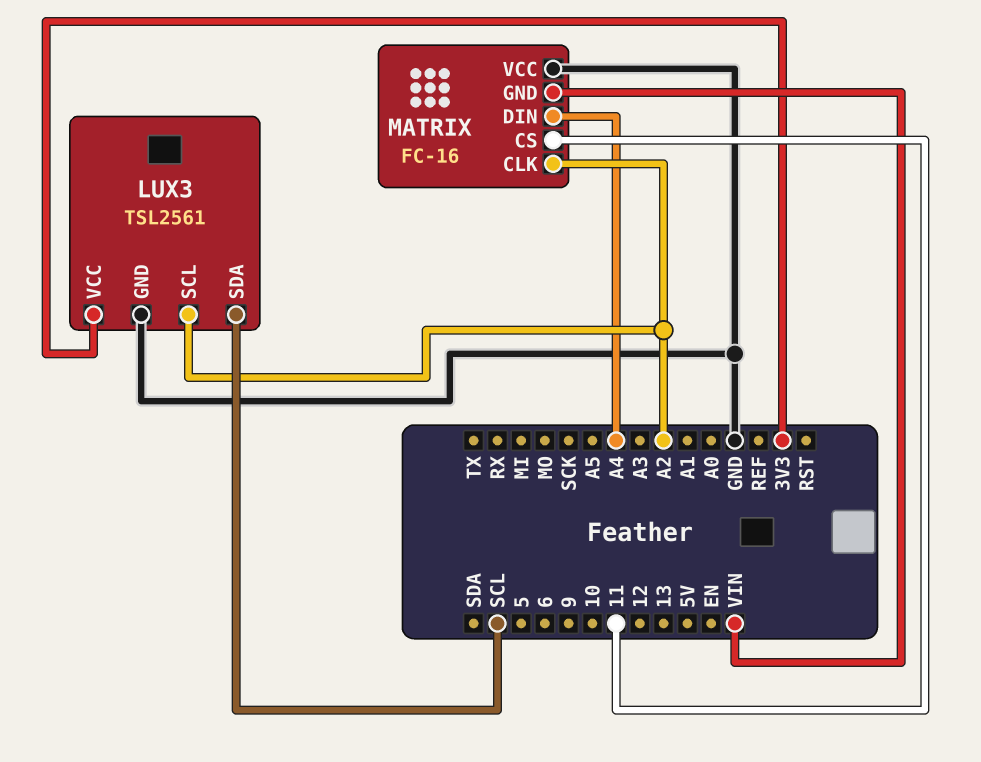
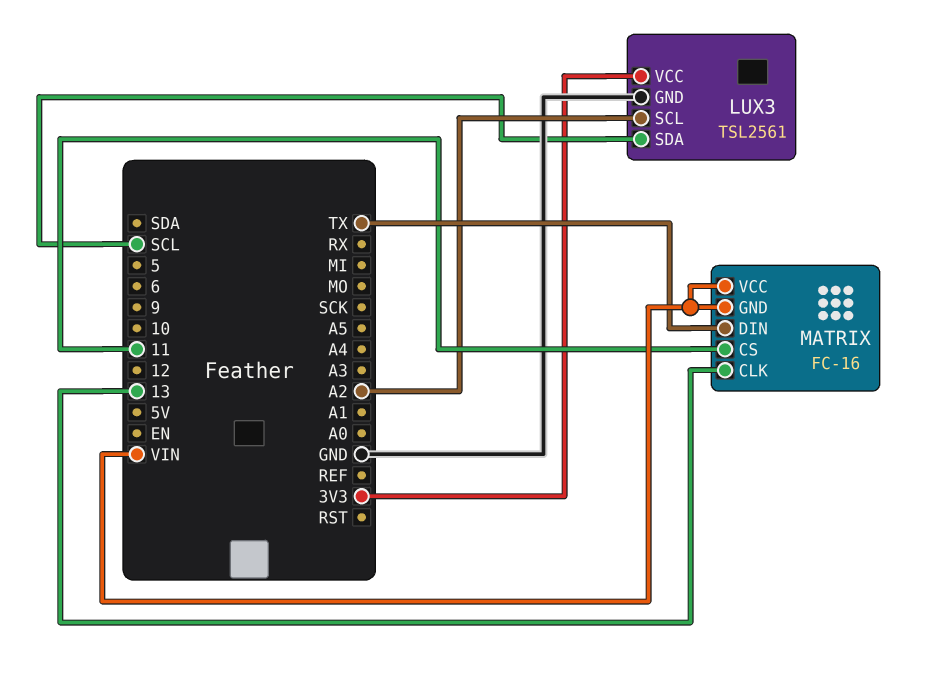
MATRIX pin CLK: A2 -> 13
MATRIX pin DIN: A4 -> TX
MATRIX pin VCC: GND -> VIN

